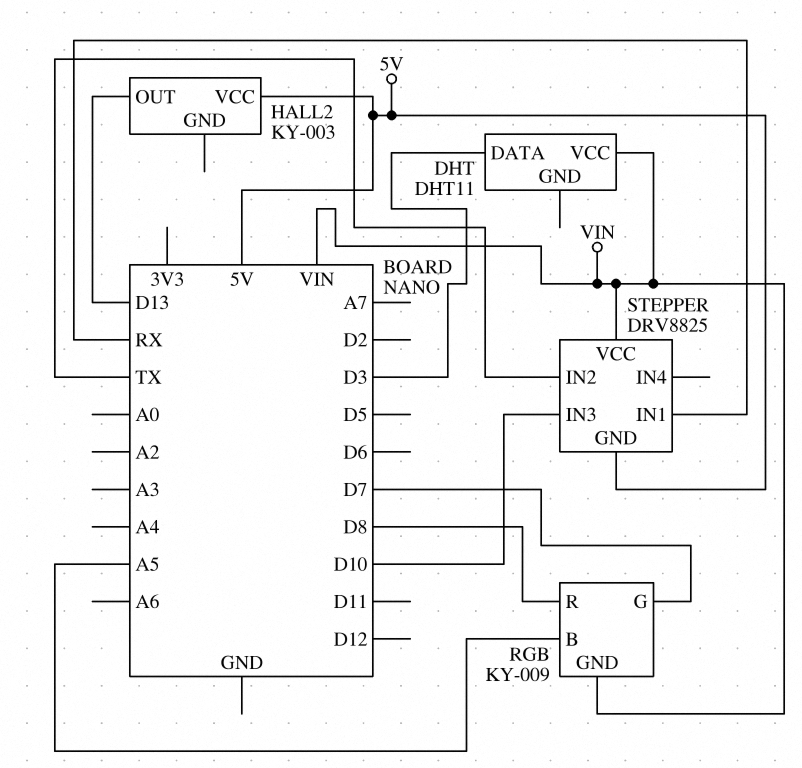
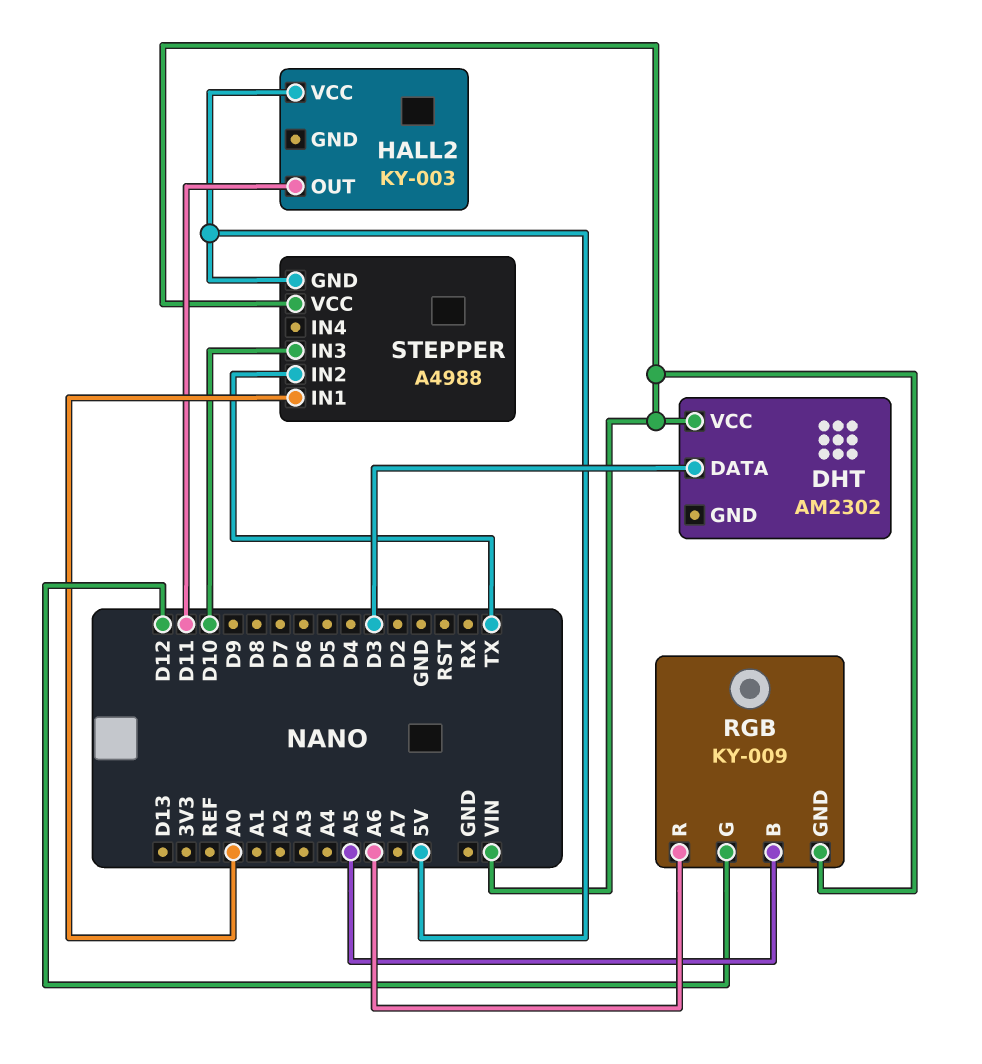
DHT: DHT11 -> AM2302
HALL2 pin OUT: D13 -> D11
RGB pin G: D7 -> D12
RGB pin R: D8 -> A6
STEPPER: DRV8825 -> A4988
STEPPER pin IN1: RX -> A0

